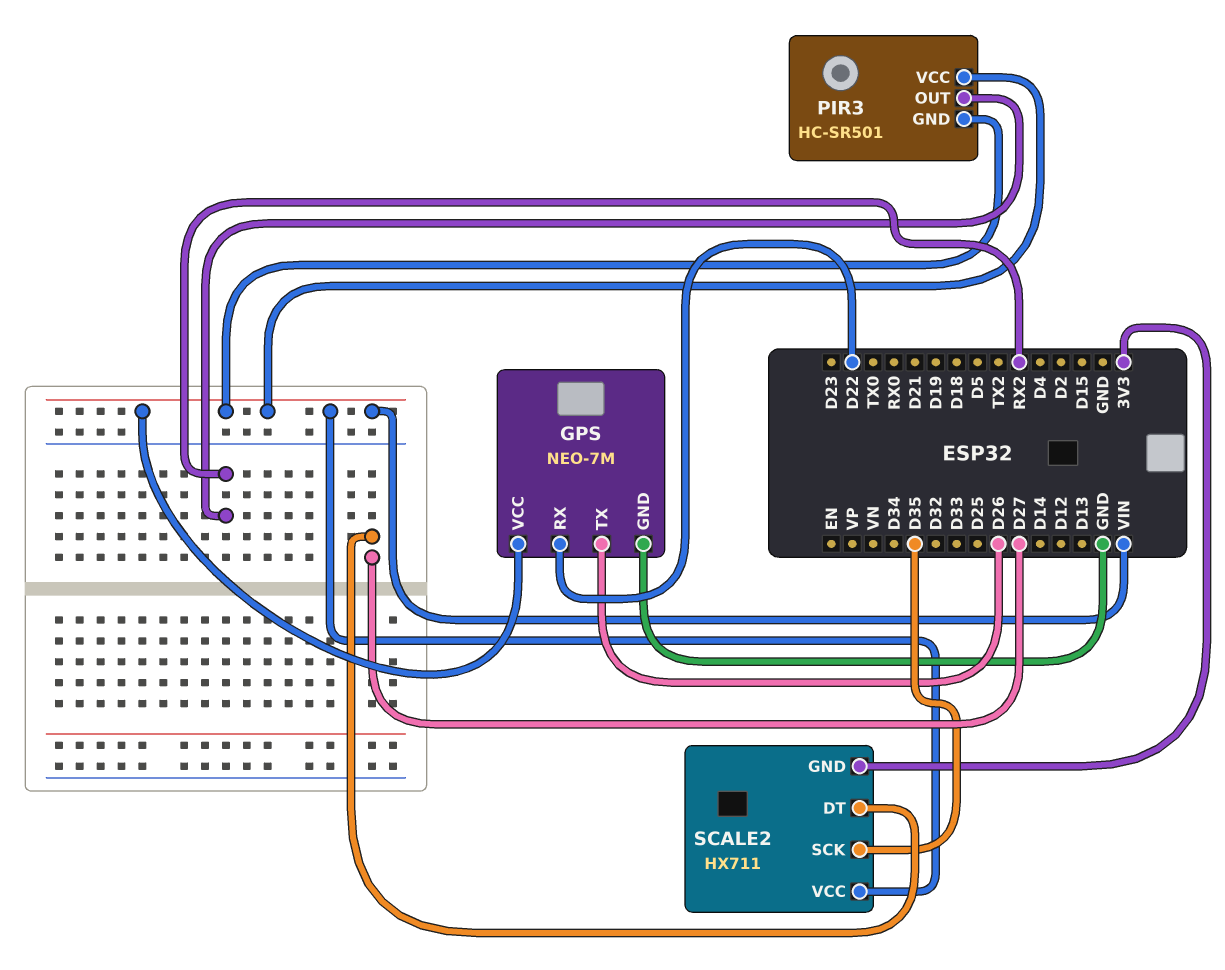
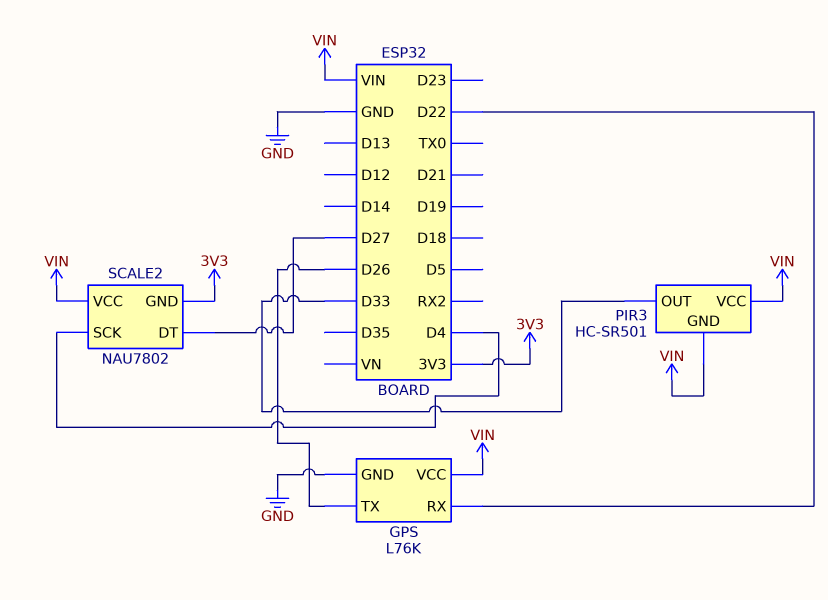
GPS: NEO-7M -> L76K
PIR3 pin OUT: RX2 -> D33
SCALE2: HX711 -> NAU7802
SCALE2 pin SCK: D35 -> D4

